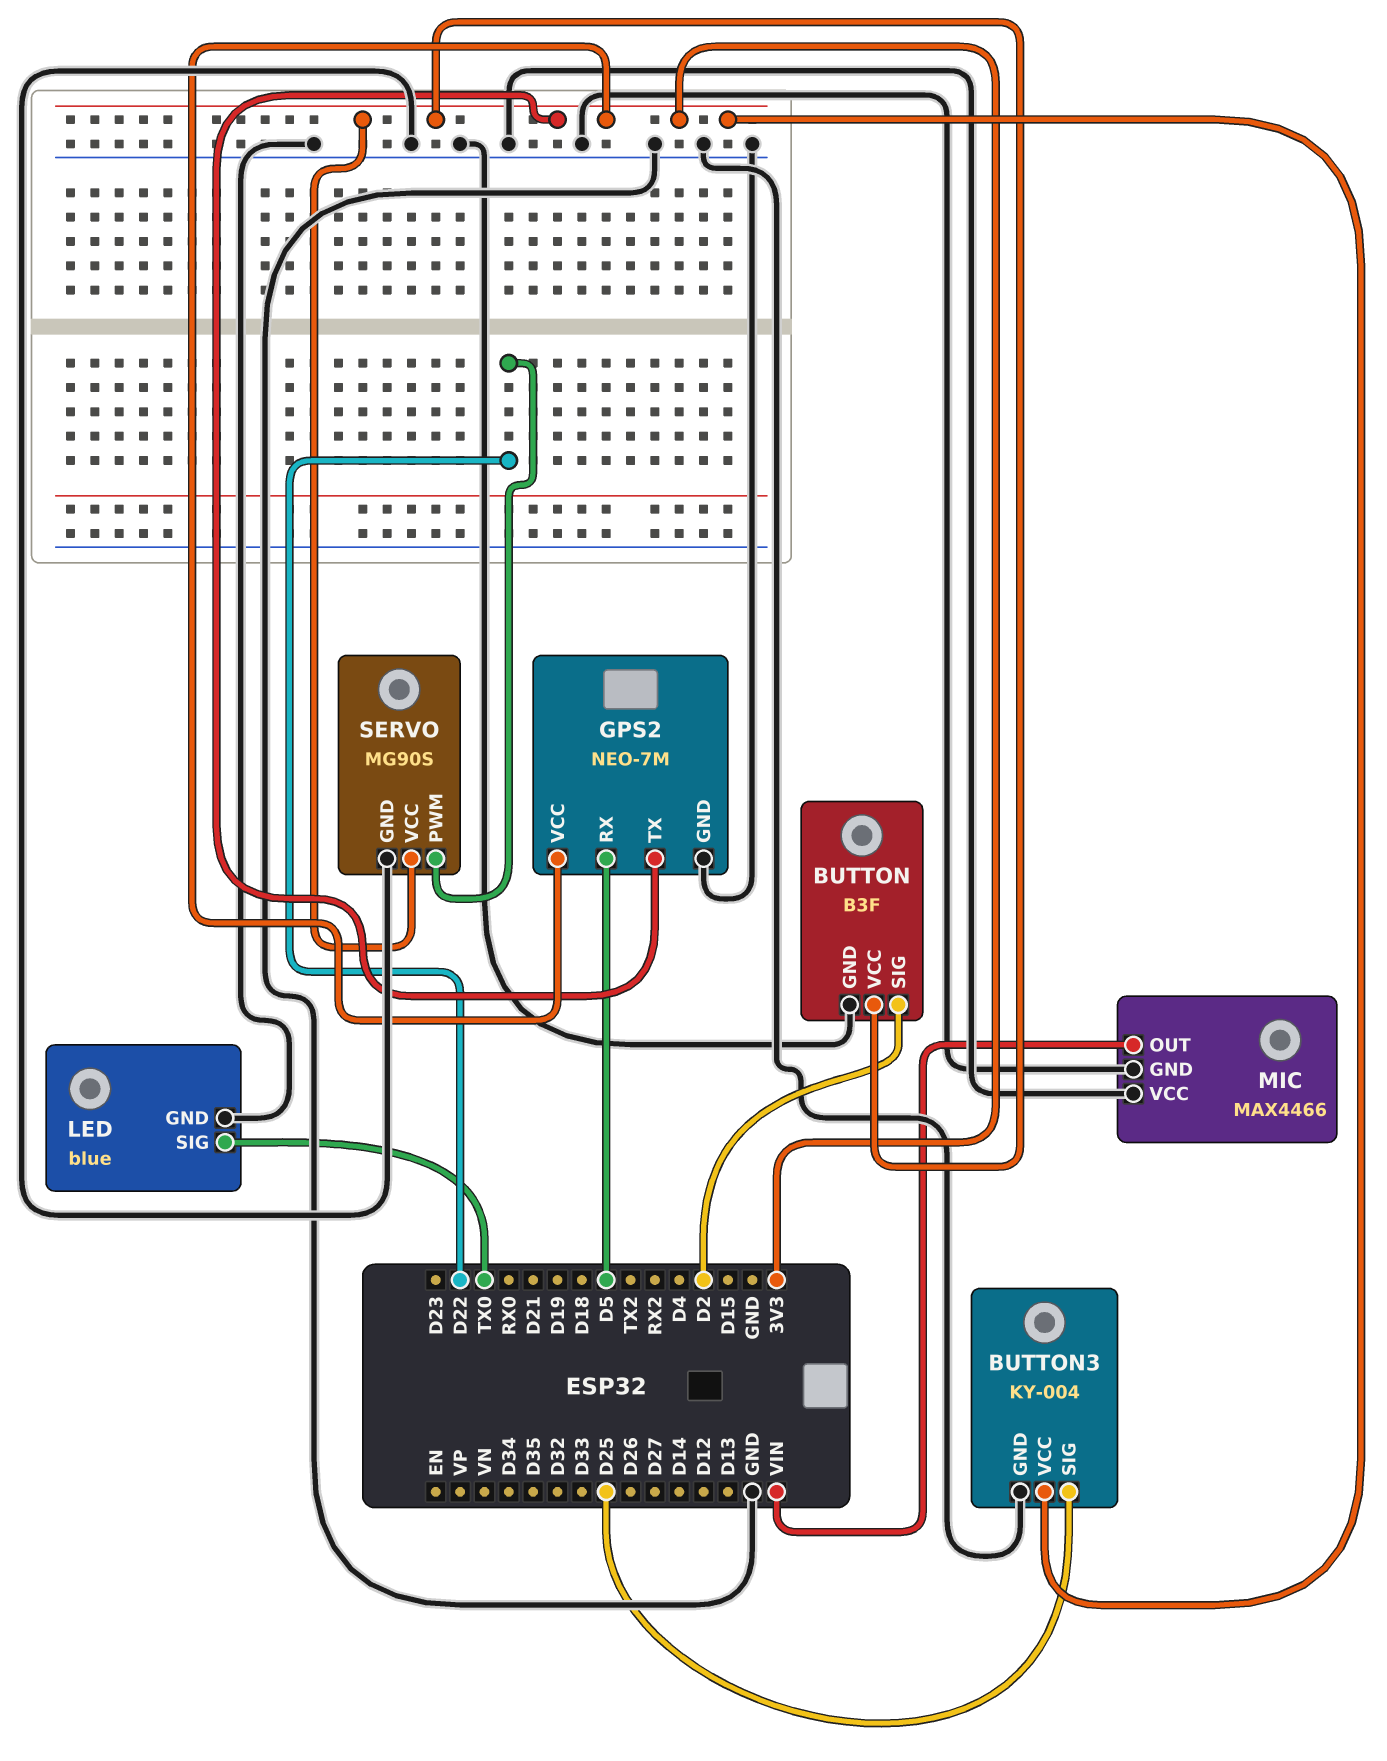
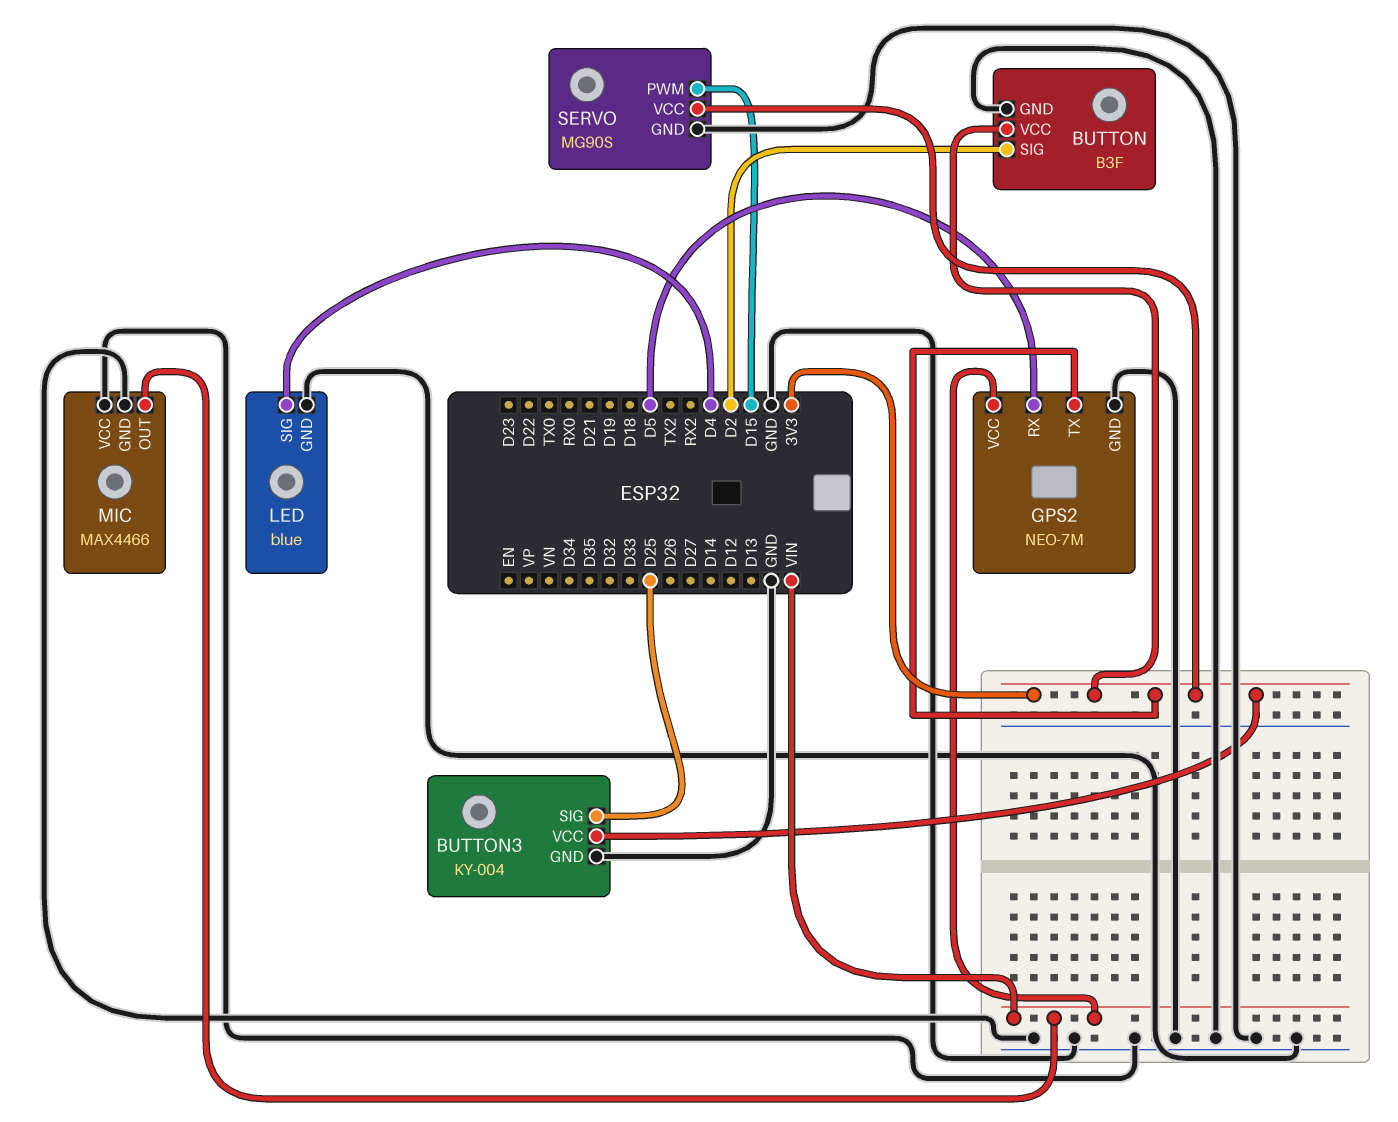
GPS2 pin VCC: 3V3 -> VIN
LED pin SIG: TX0 -> D4
SERVO pin PWM: D22 -> D15

